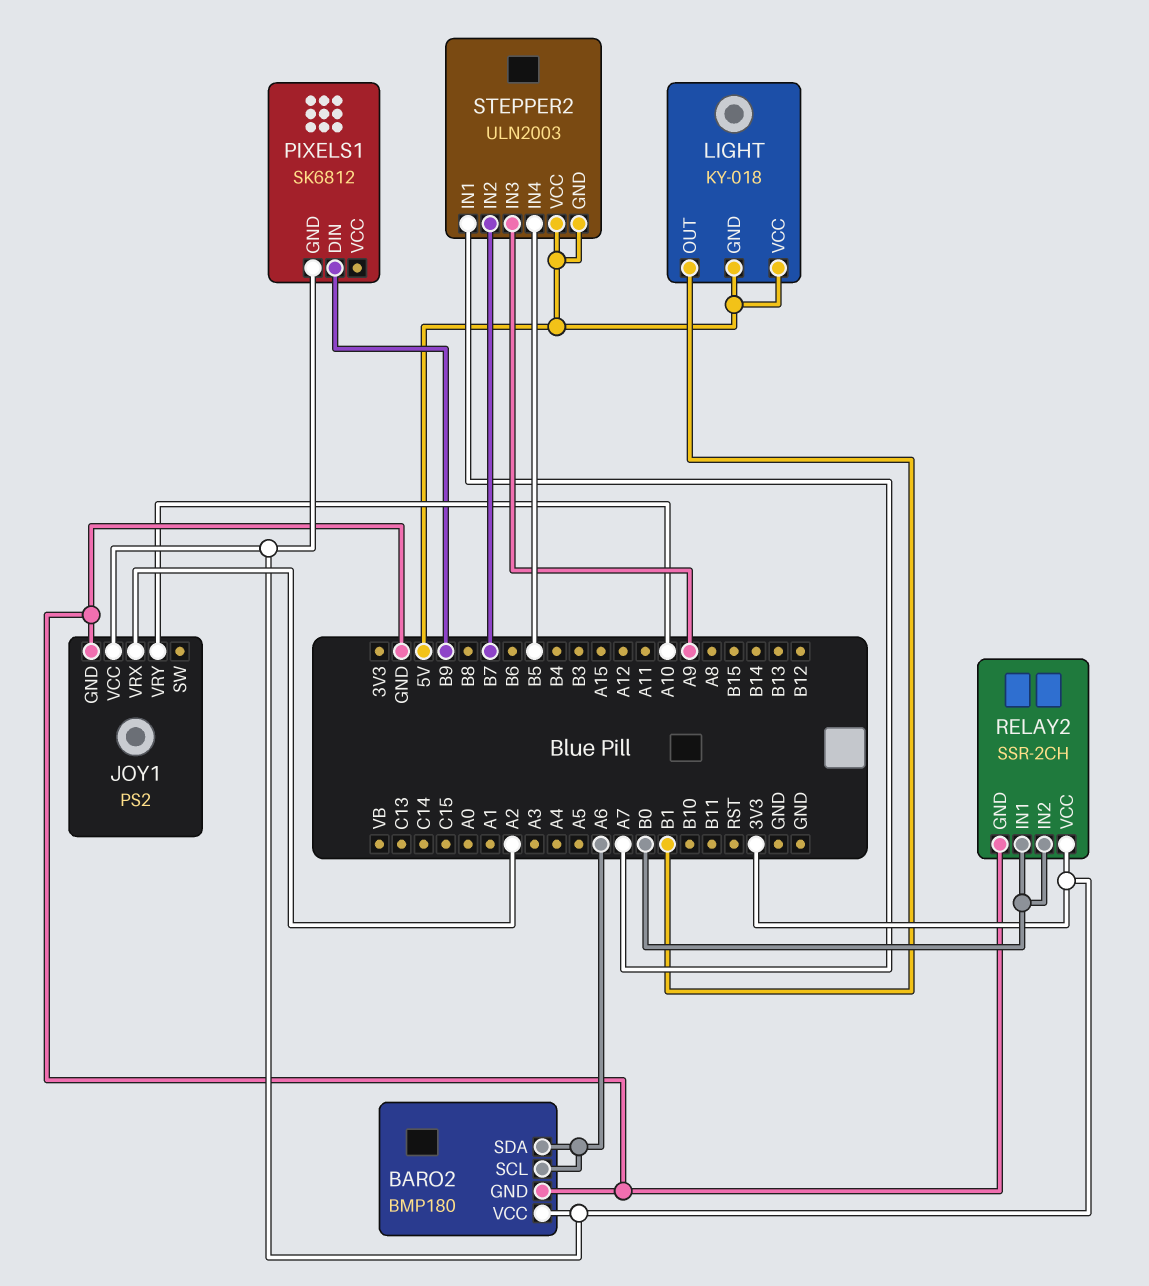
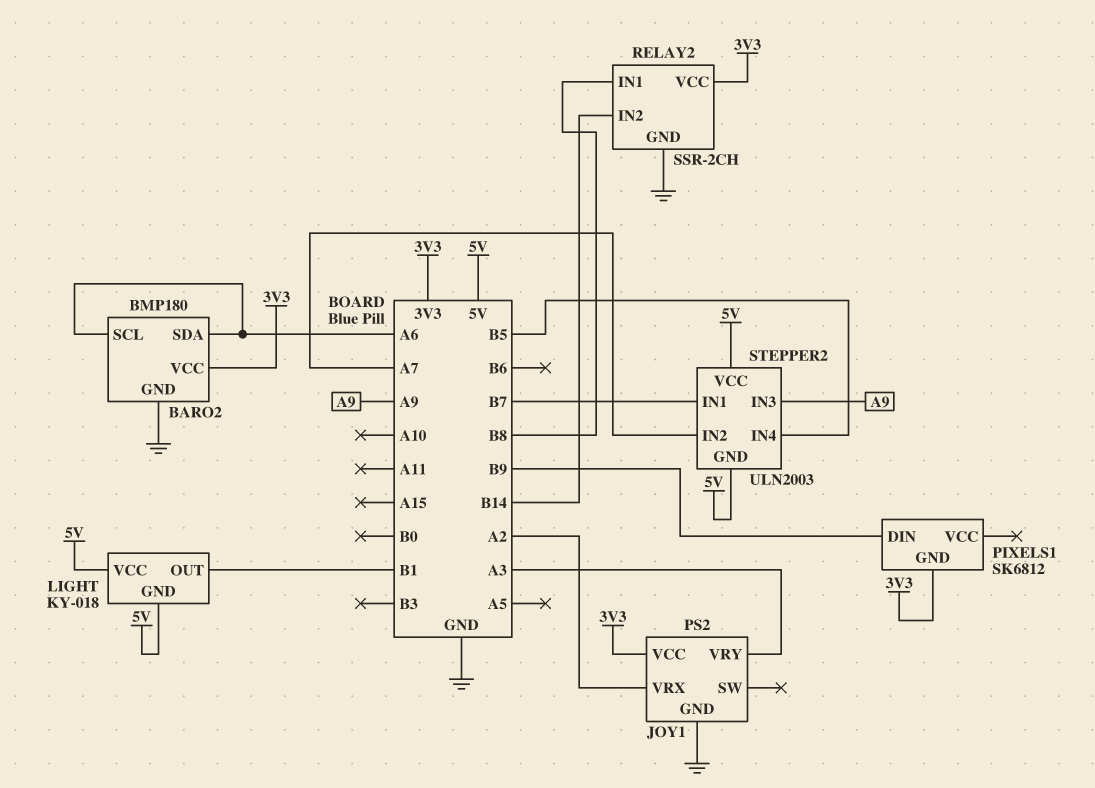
JOY1 pin VRY: A10 -> A3
RELAY2 pin IN1: B0 -> B8
RELAY2 pin IN2: B0 -> B14
STEPPER2 pin IN1: A7 -> B7
STEPPER2 pin IN2: B7 -> A7

